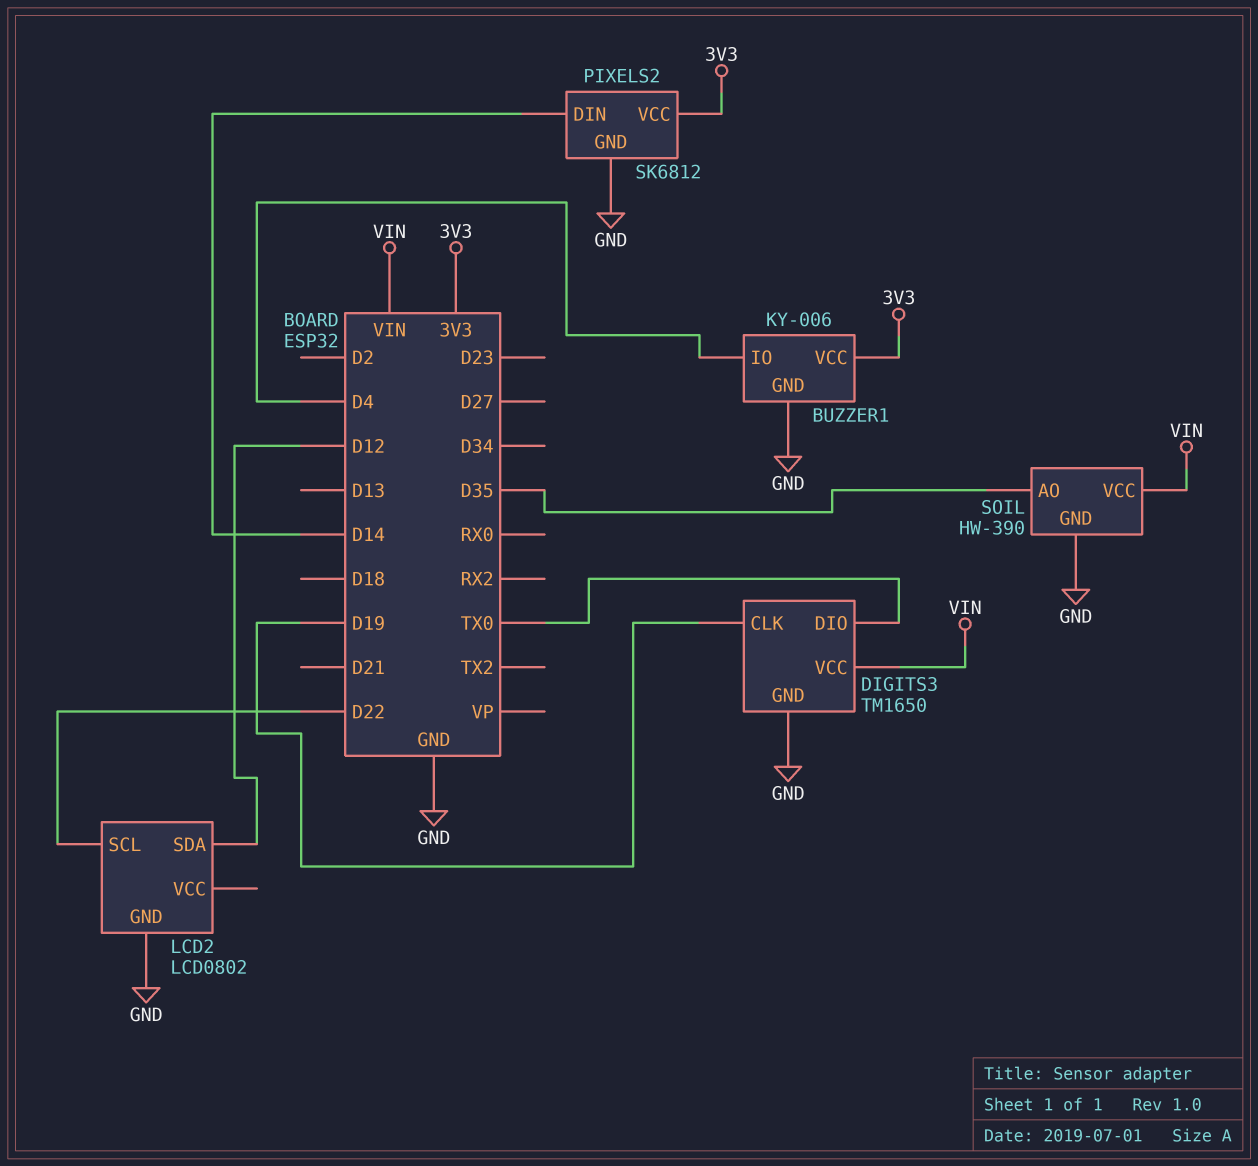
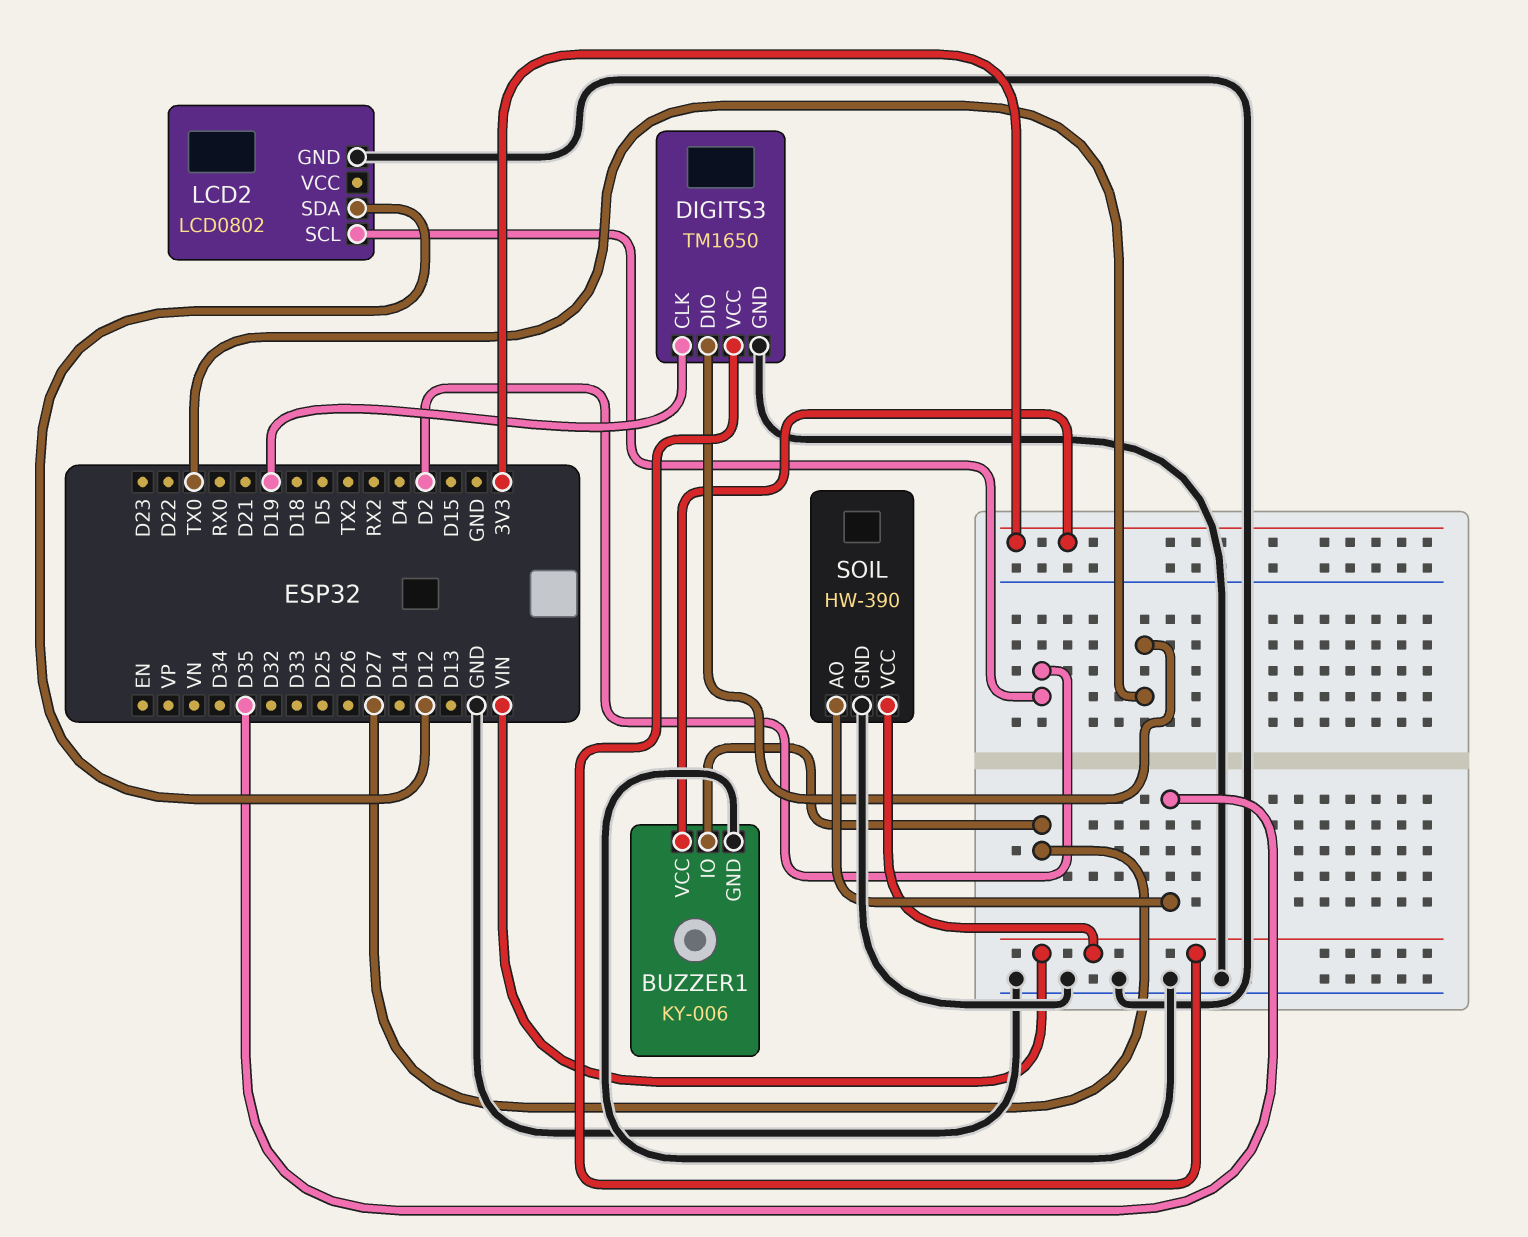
BUZZER1 pin IO: D4 -> D27
LCD2 pin SCL: D22 -> D2
PIXELS2: SK6812 -> none
PIXELS2 pin DIN: D14 -> none
PIXELS2 pin GND: GND -> none
PIXELS2 pin VCC: 3V3 -> none

